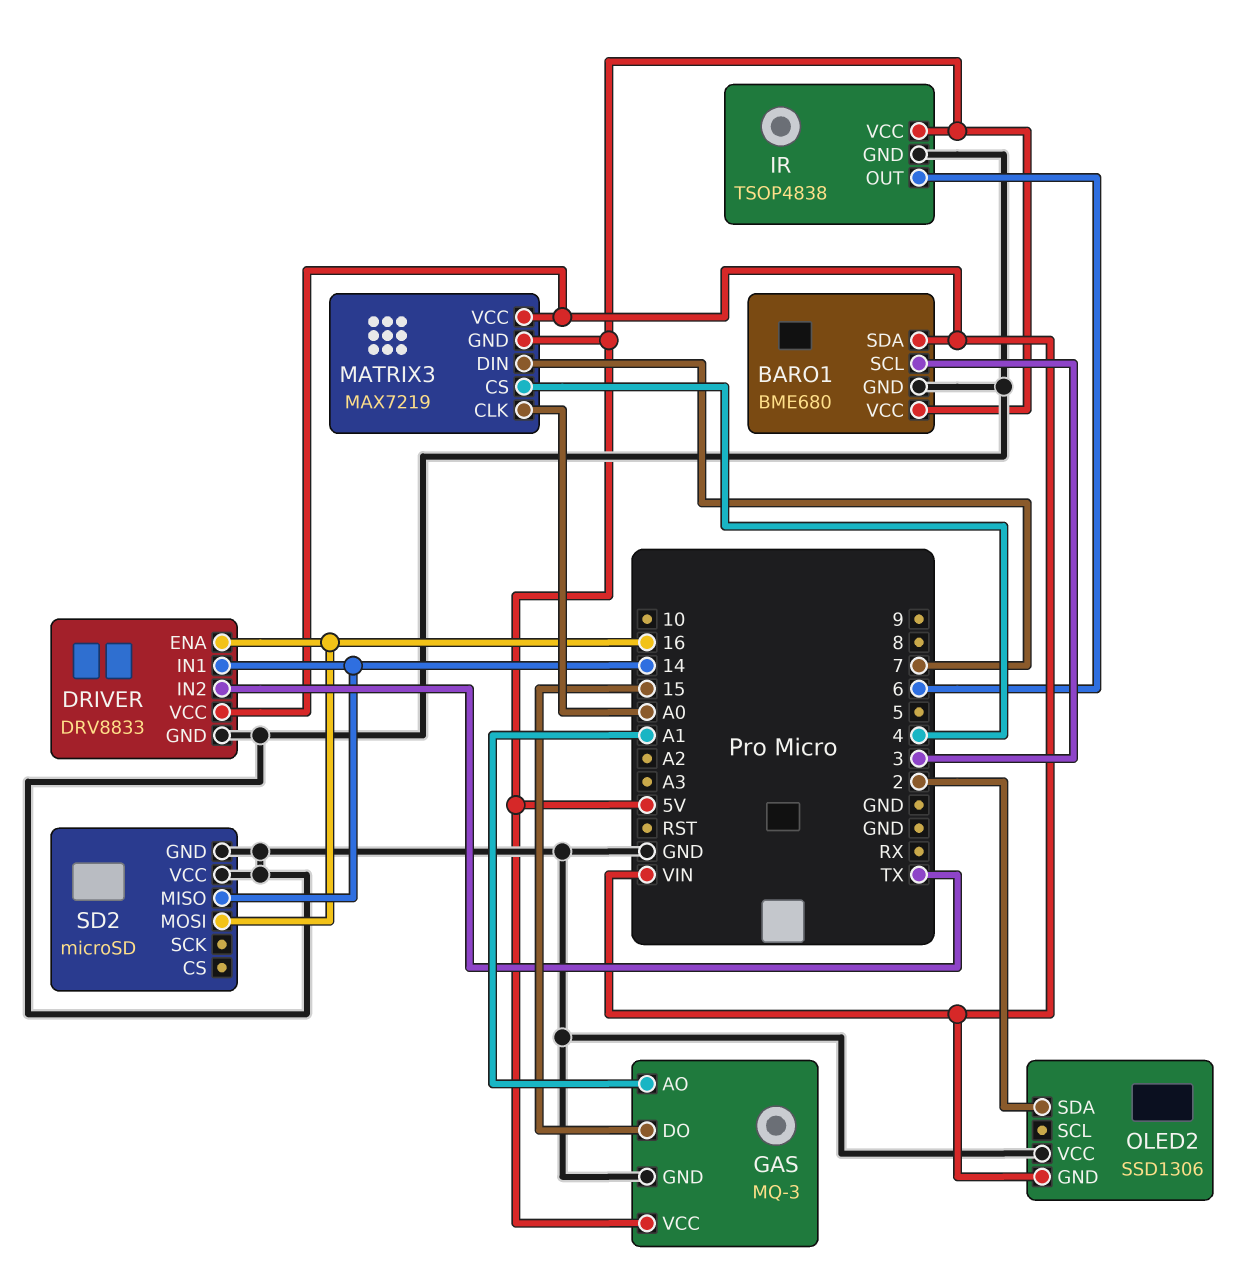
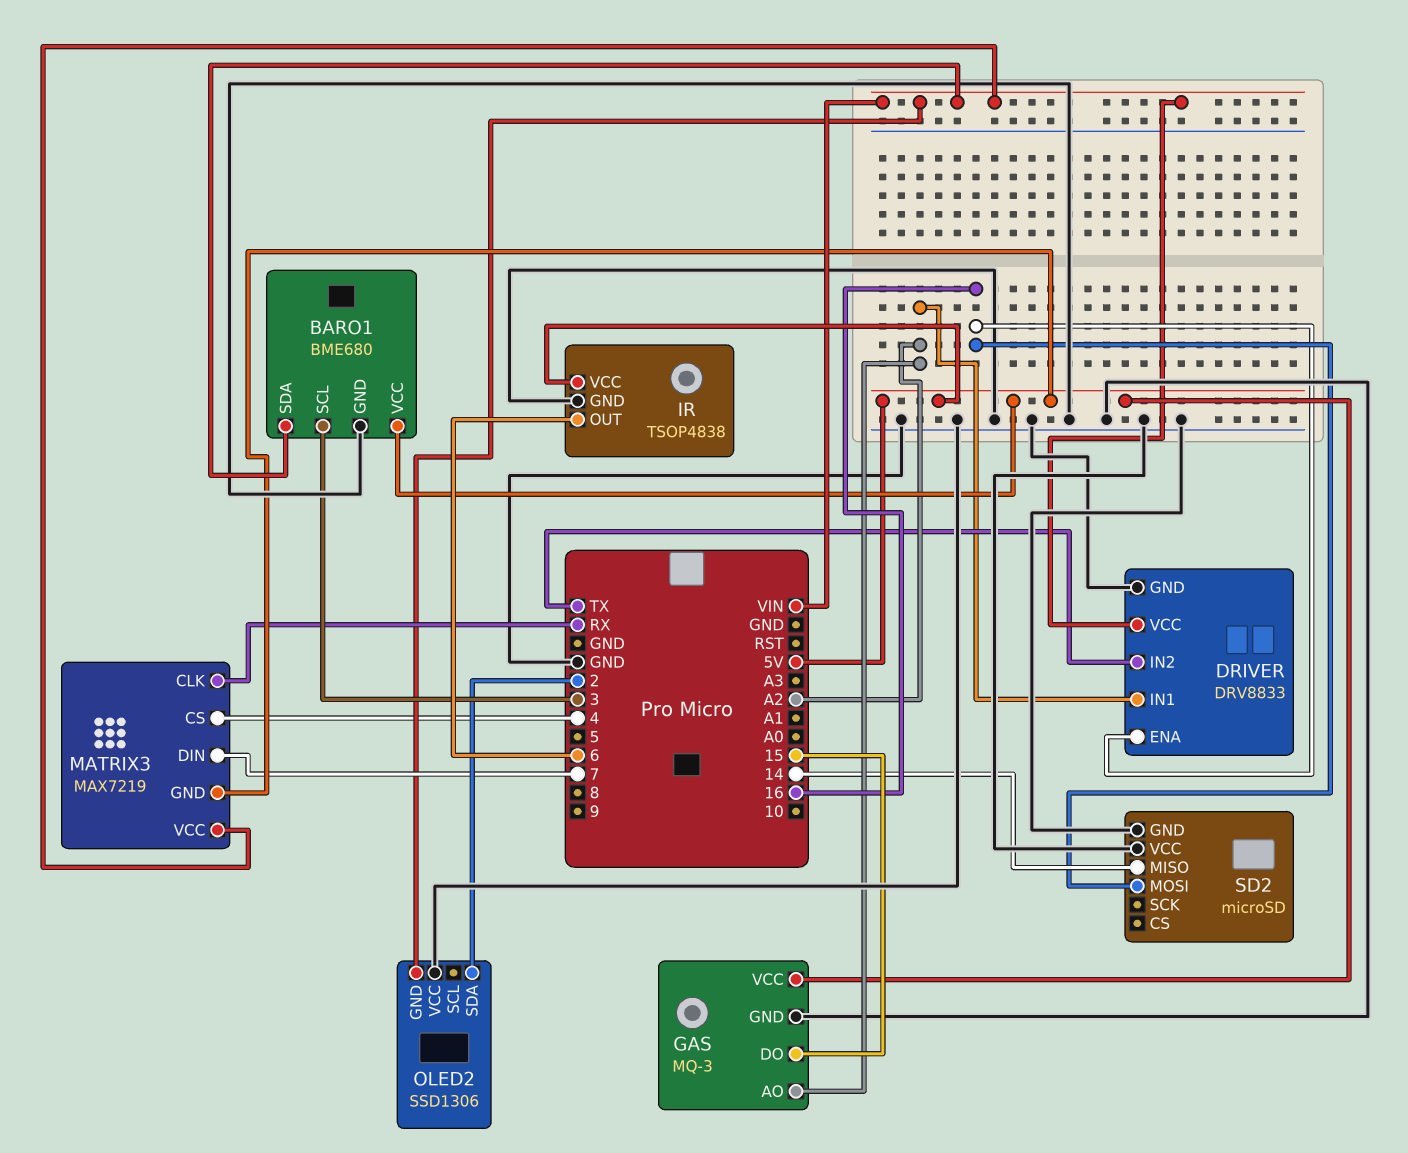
DRIVER pin IN1: 14 -> A2
GAS pin AO: A1 -> A2
MATRIX3 pin CLK: A0 -> RX

